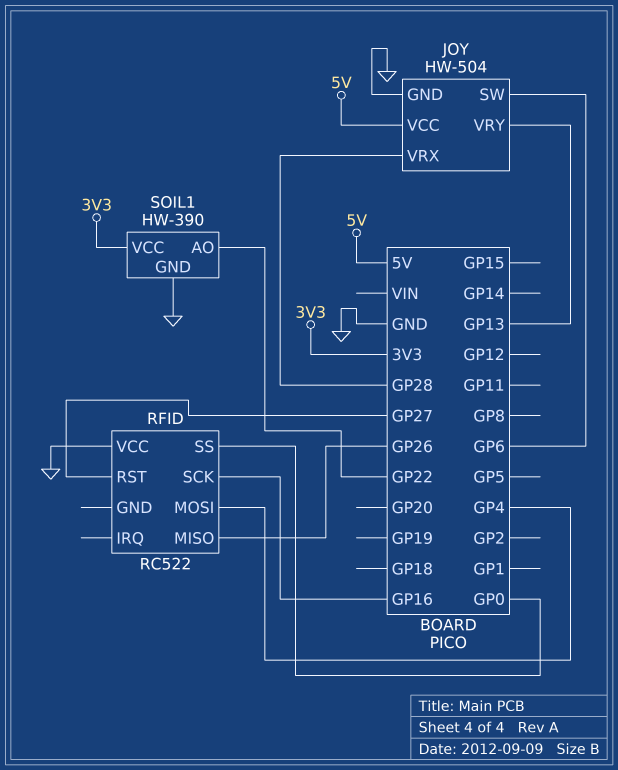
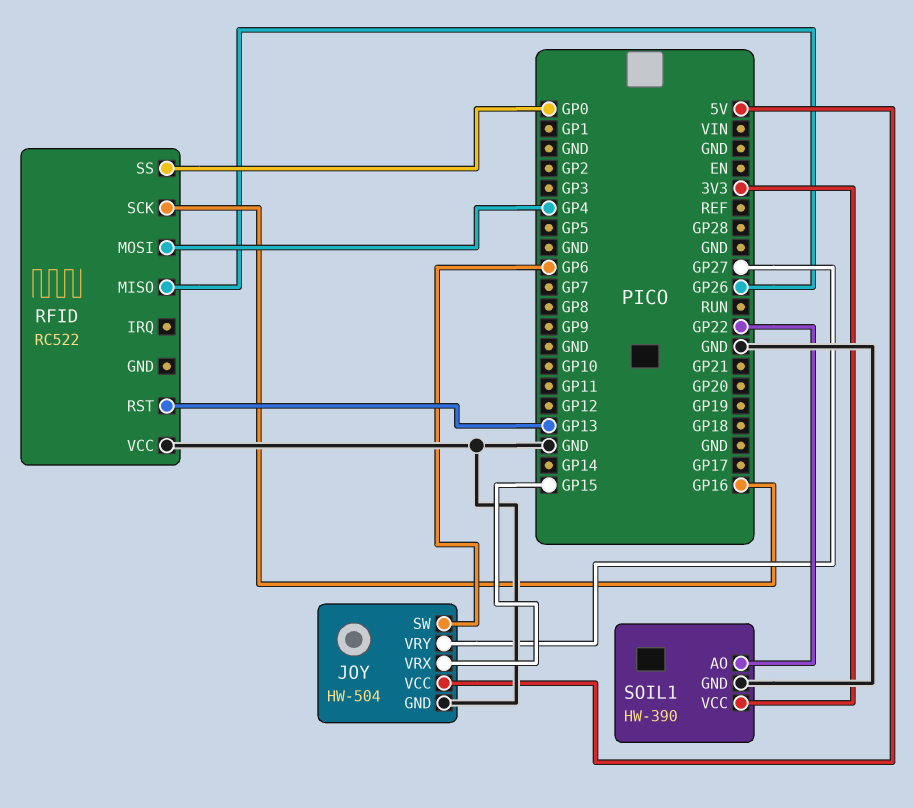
JOY pin VRX: GP28 -> GP15
JOY pin VRY: GP13 -> GP27
RFID pin RST: GP27 -> GP13

